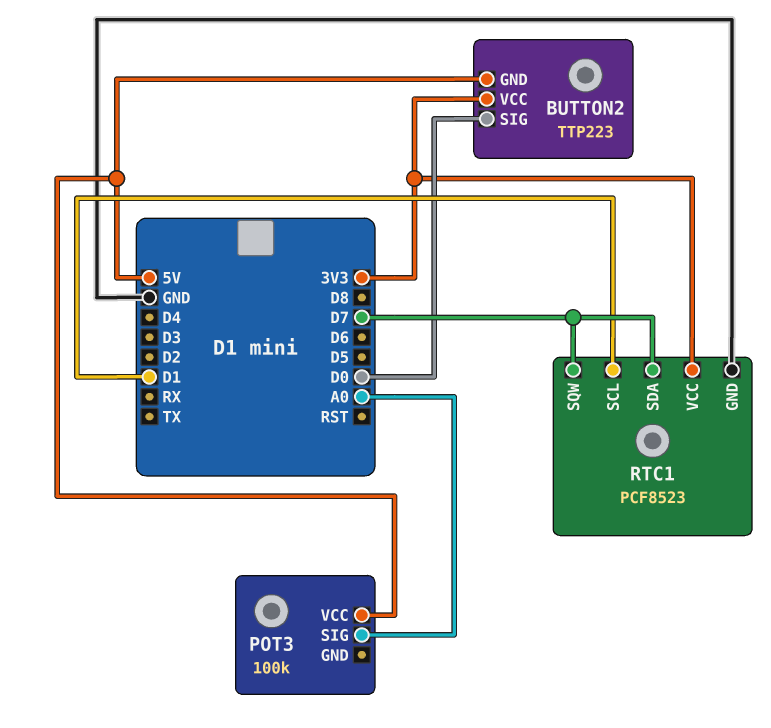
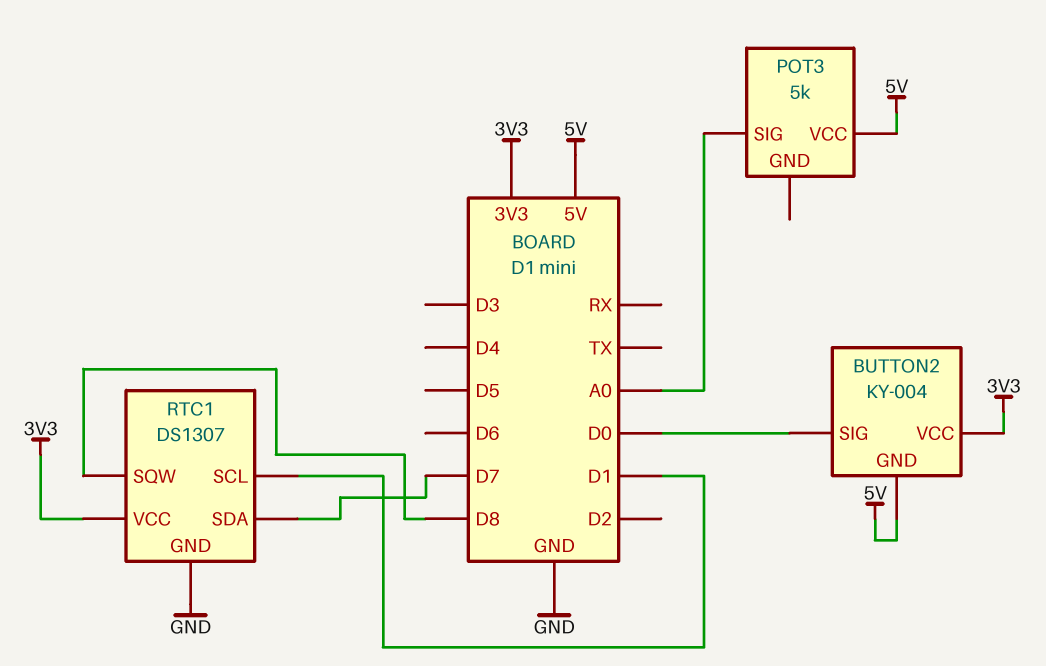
BUTTON2: TTP223 -> KY-004
POT3: 100k -> 5k
RTC1: PCF8523 -> DS1307
RTC1 pin SQW: D7 -> D8

